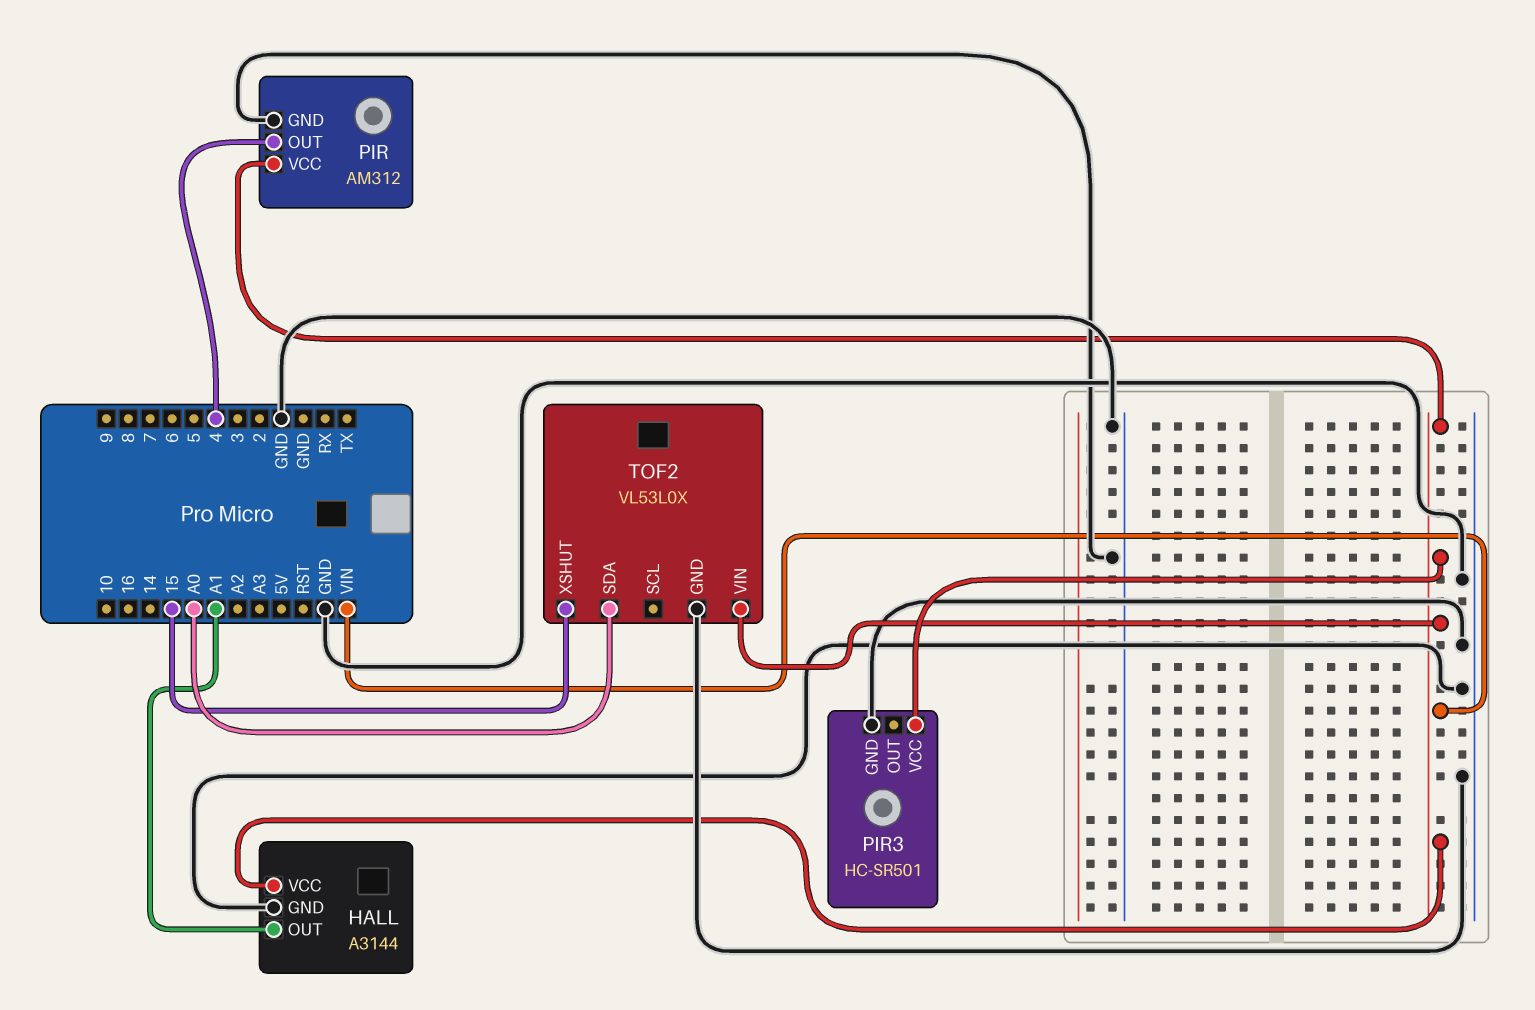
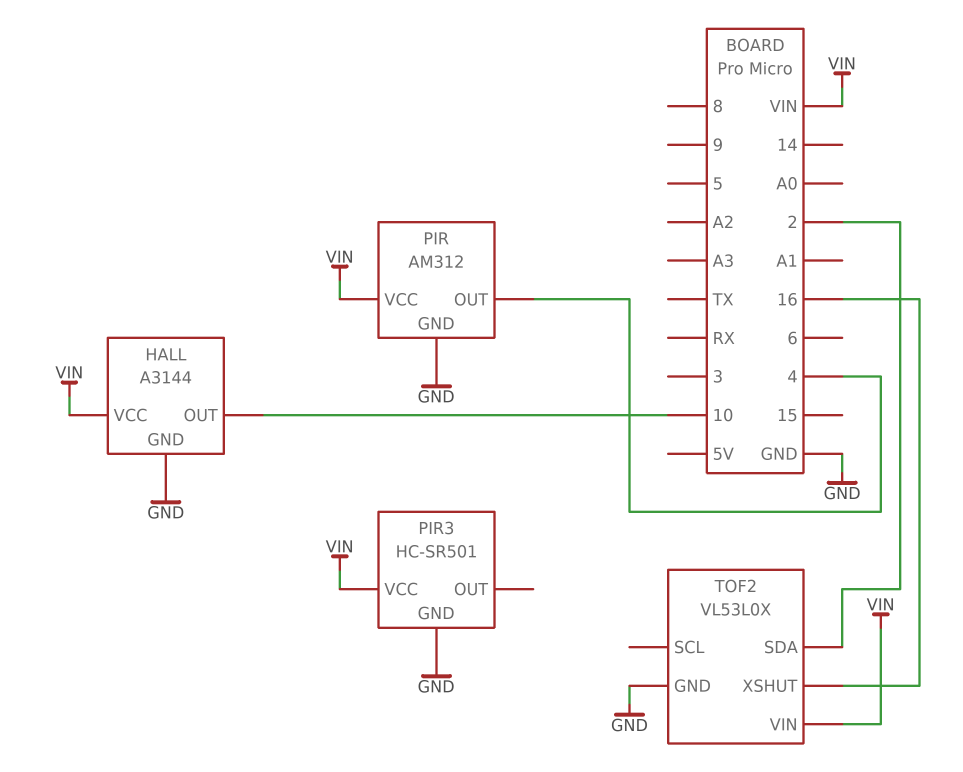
HALL pin OUT: A1 -> 10
TOF2 pin SDA: A0 -> 2
TOF2 pin XSHUT: 15 -> 16

